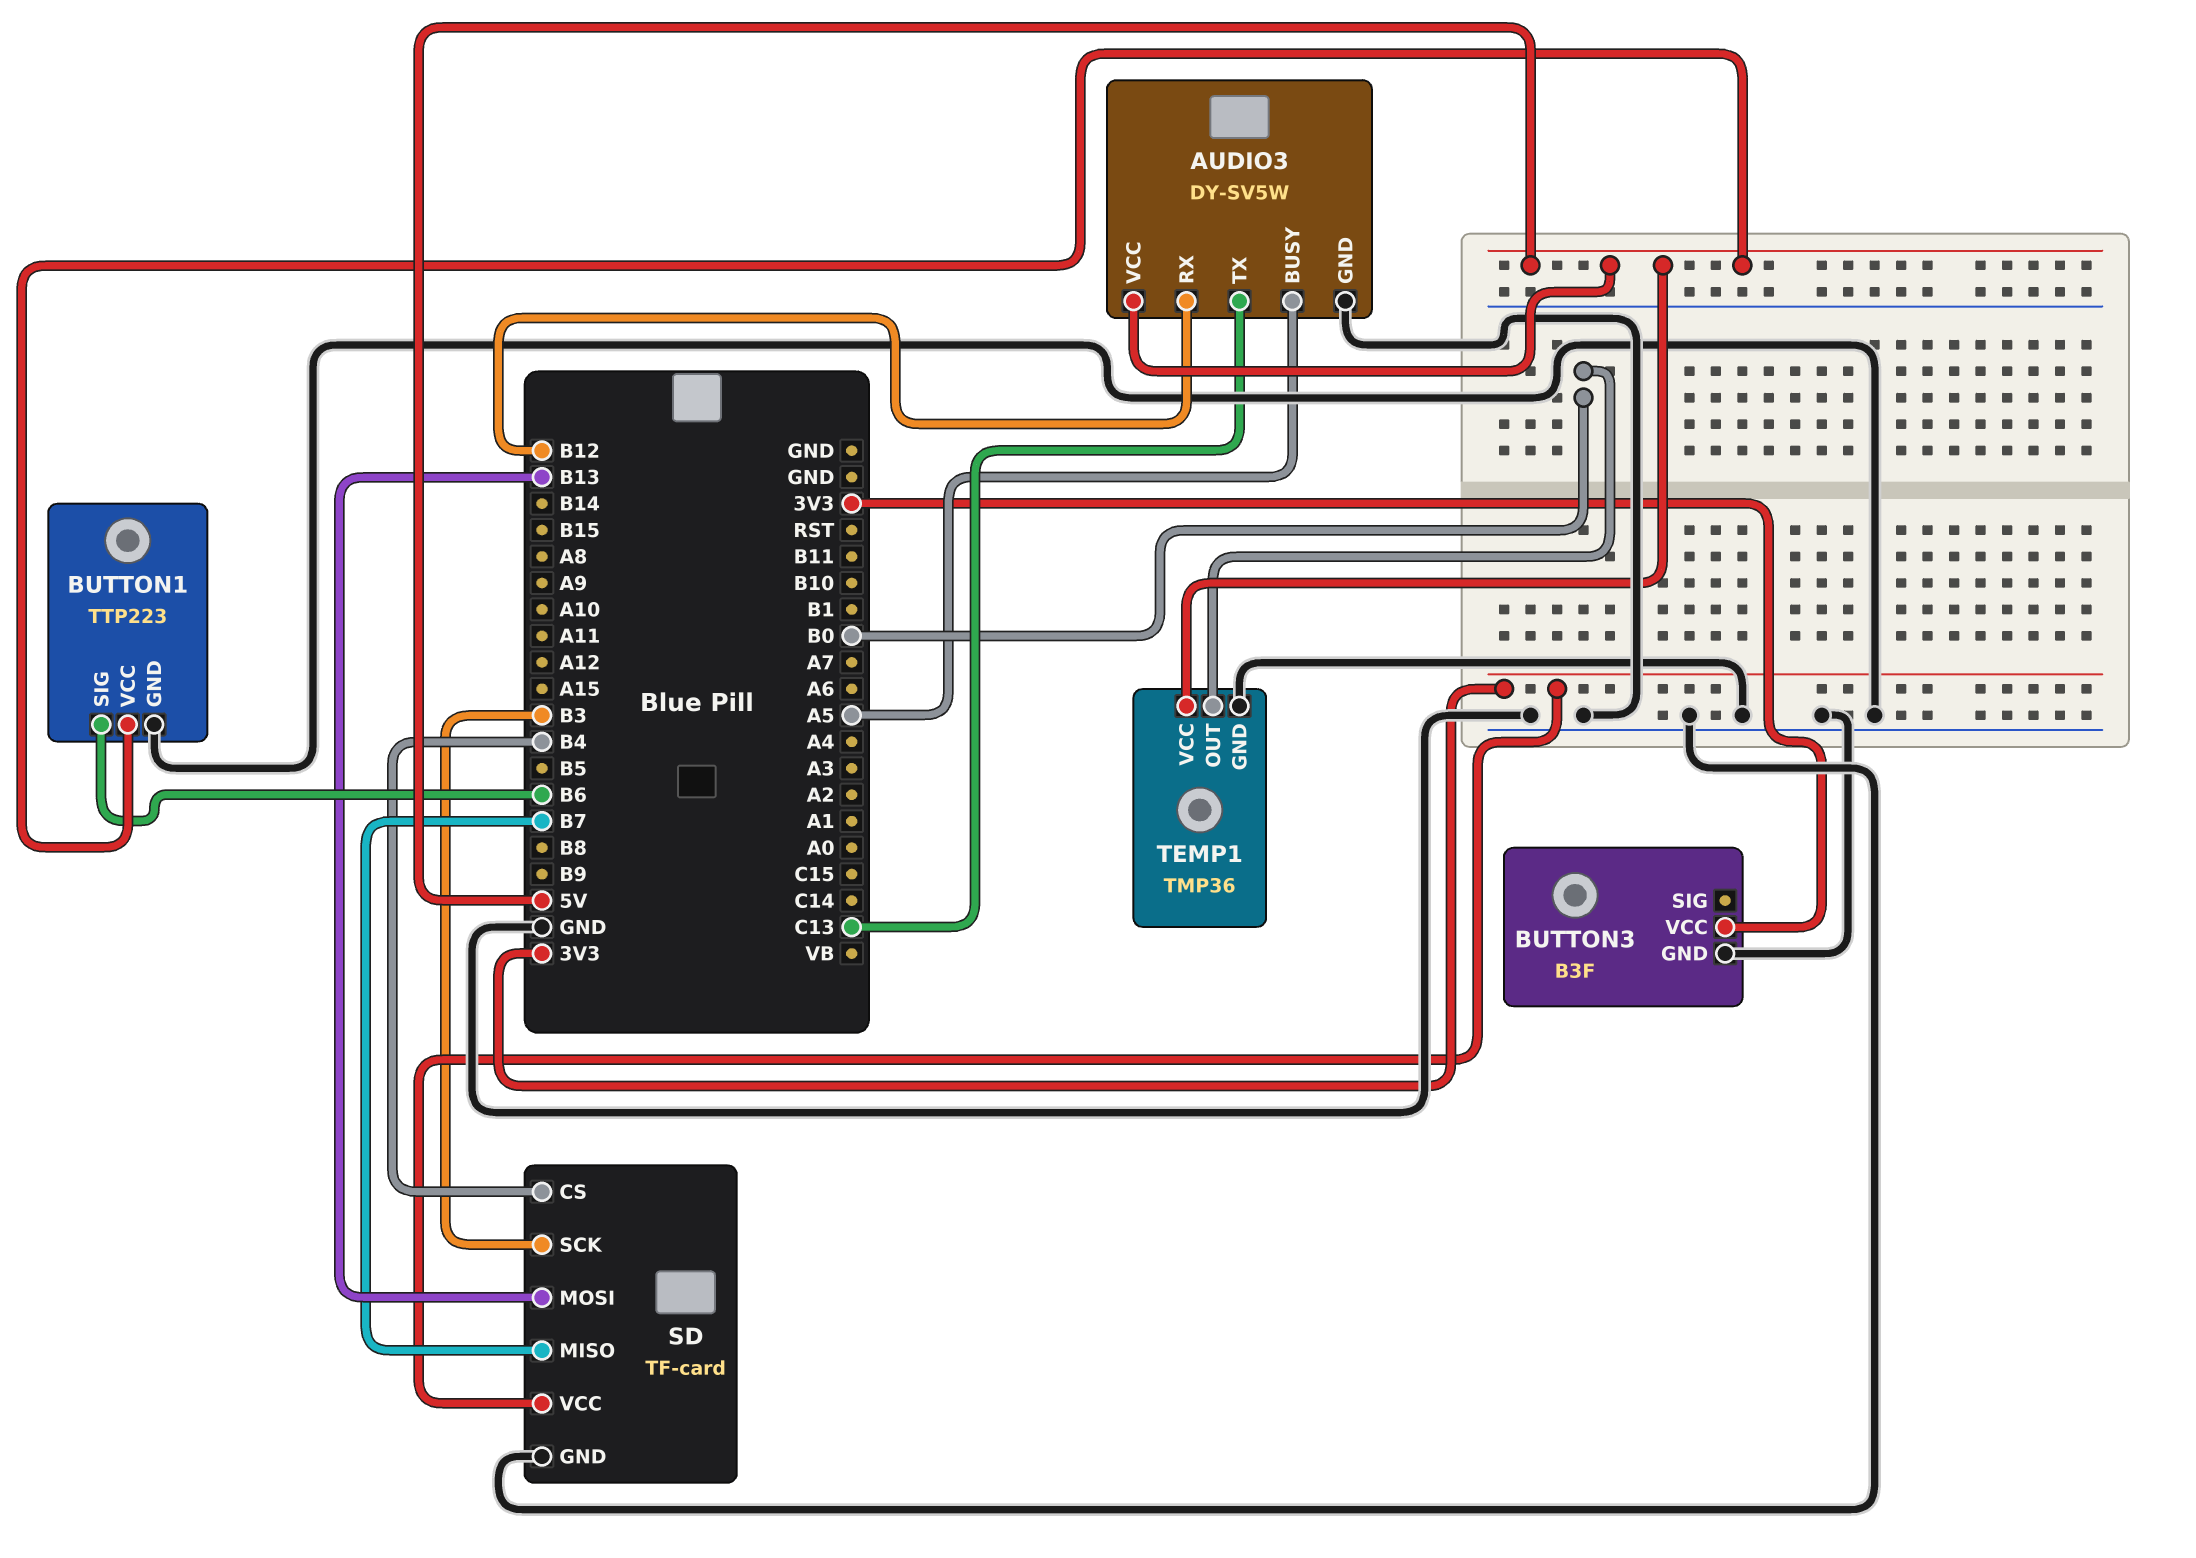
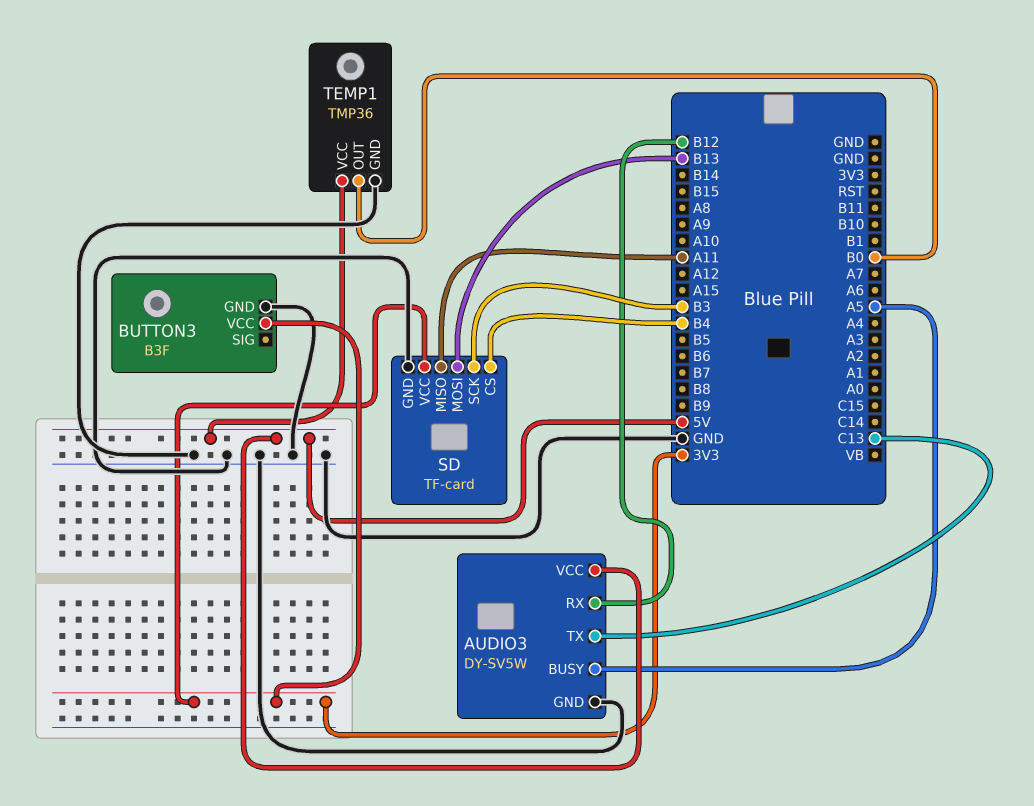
BUTTON1: TTP223 -> none
BUTTON1 pin GND: GND -> none
BUTTON1 pin SIG: B6 -> none
BUTTON1 pin VCC: 5V -> none
SD pin MISO: B7 -> A11

